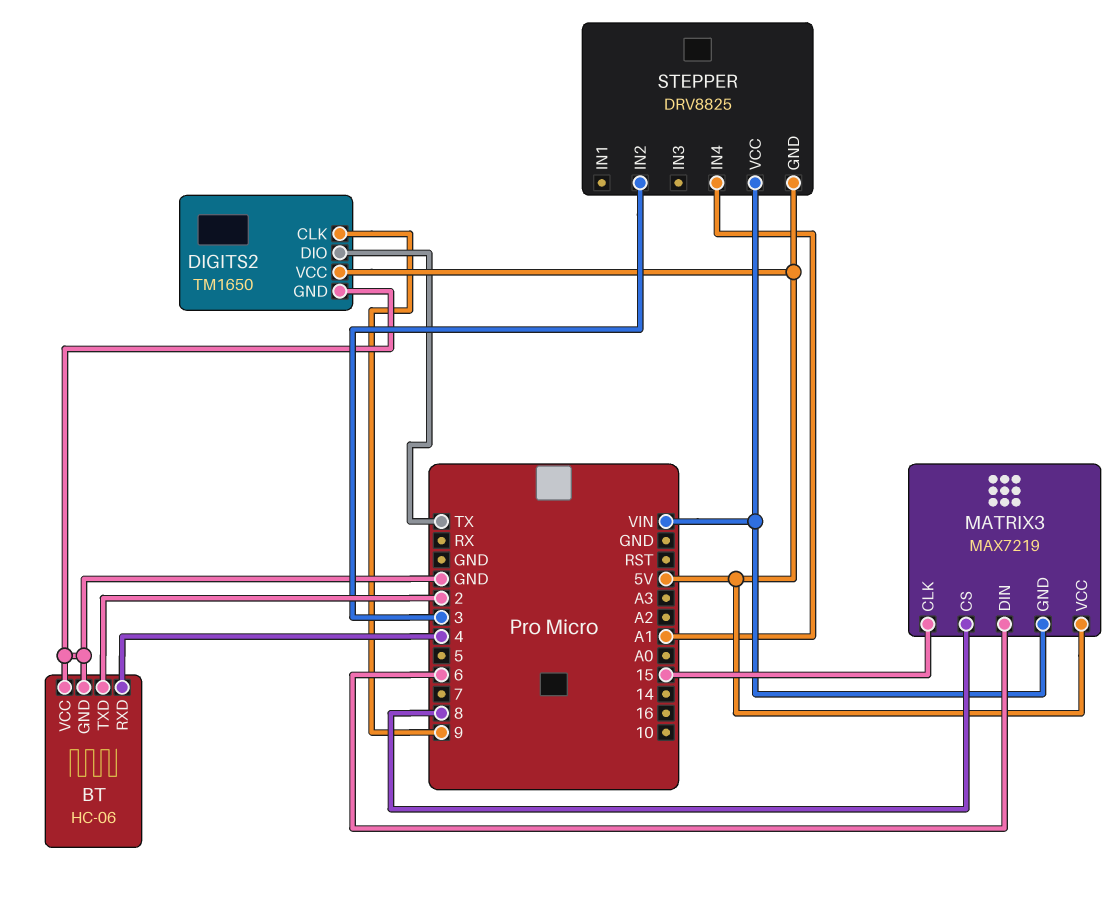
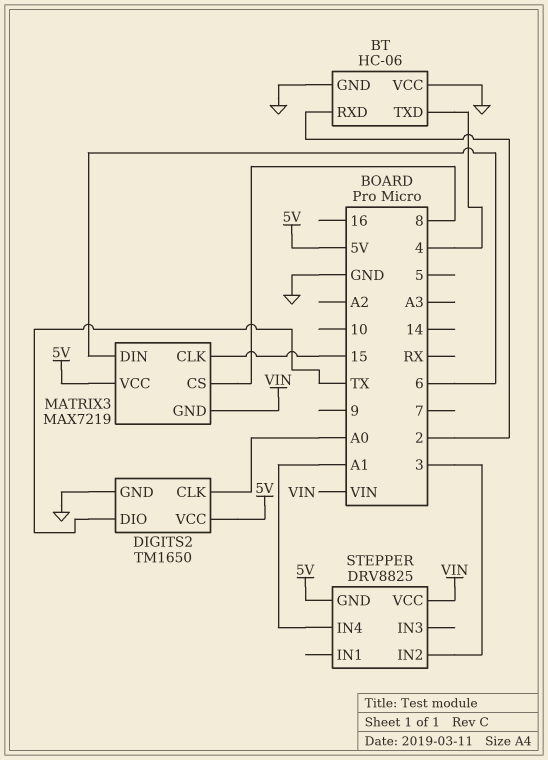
BT pin RXD: 4 -> 2
BT pin TXD: 2 -> 4
DIGITS2 pin CLK: 9 -> A0

